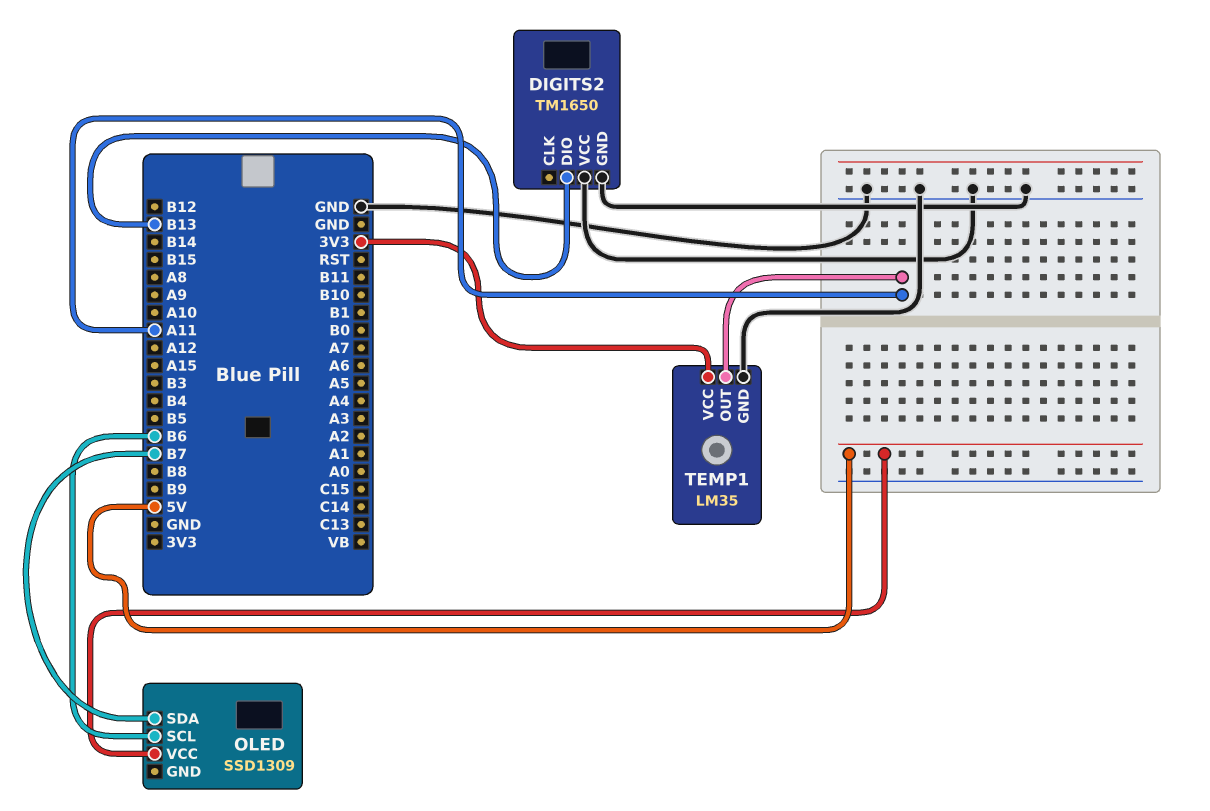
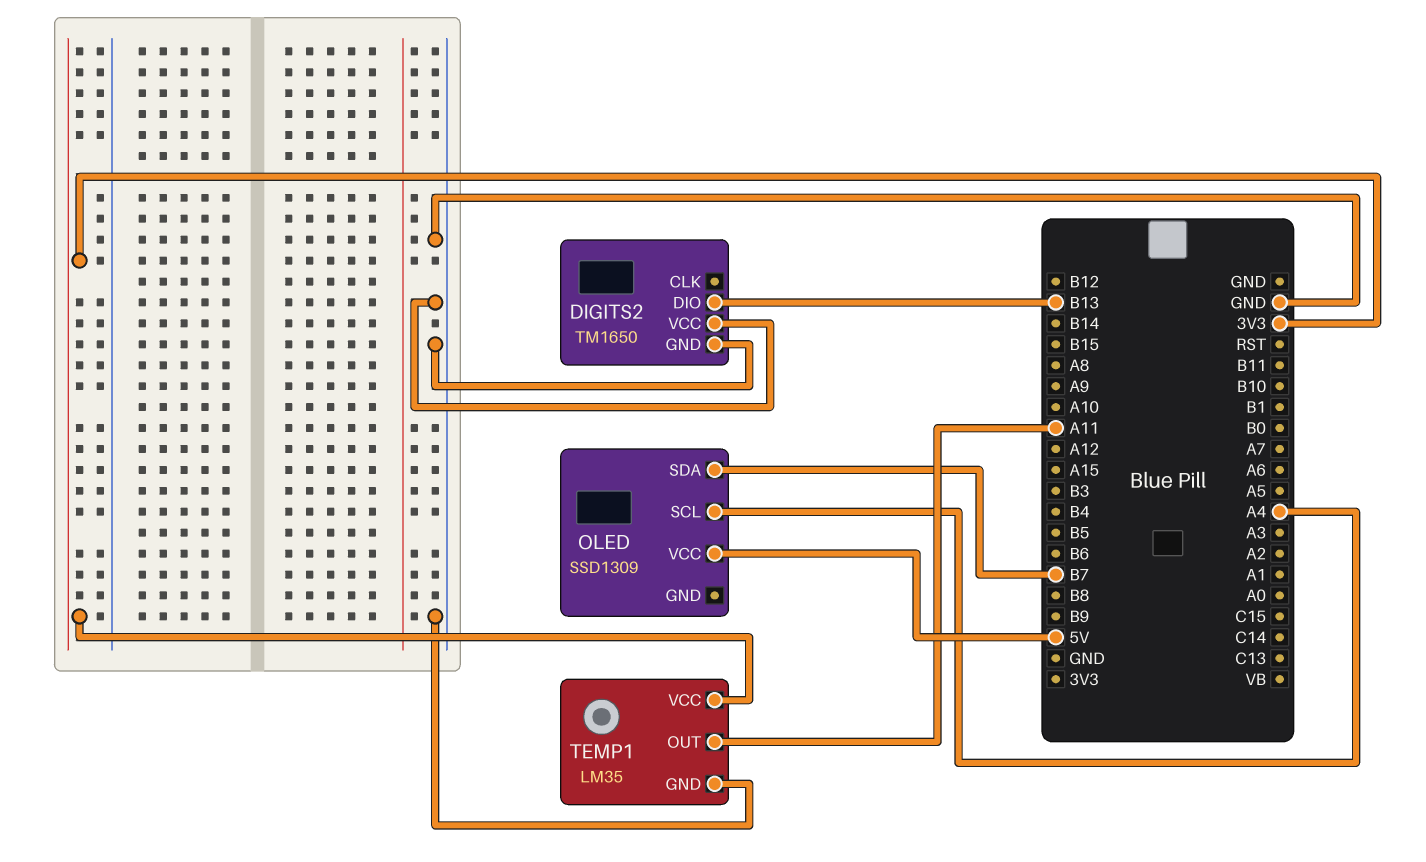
OLED pin SCL: B6 -> A4

